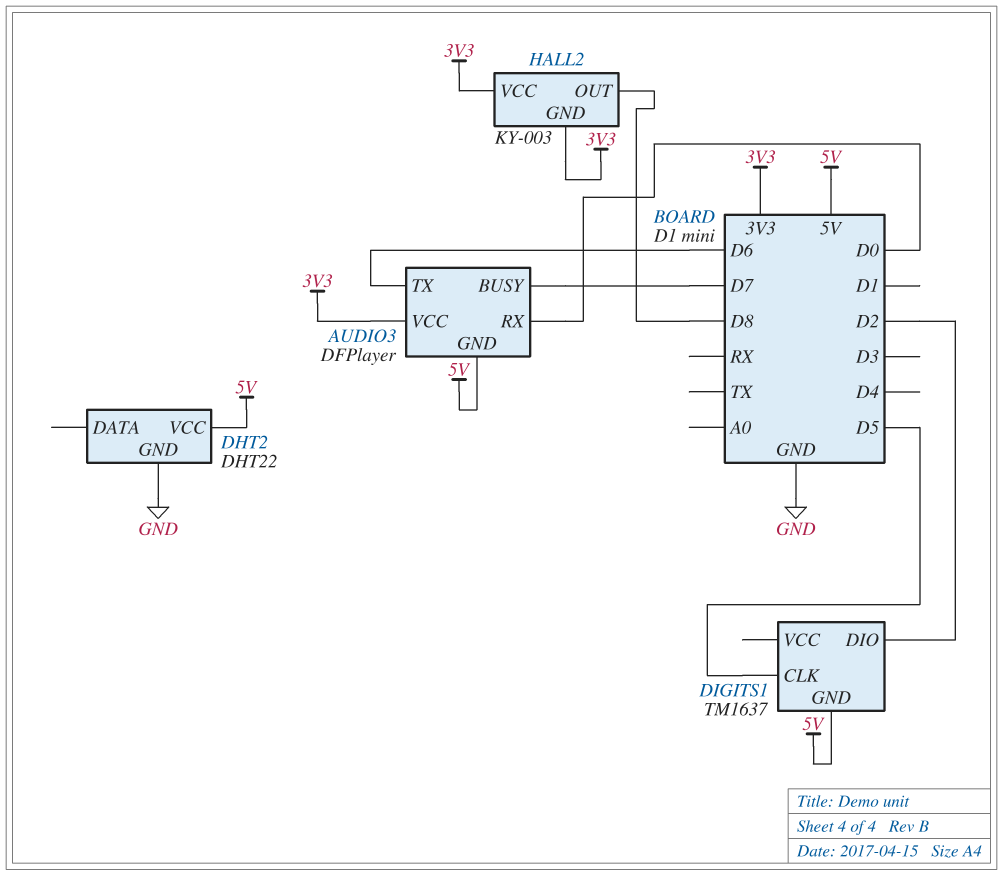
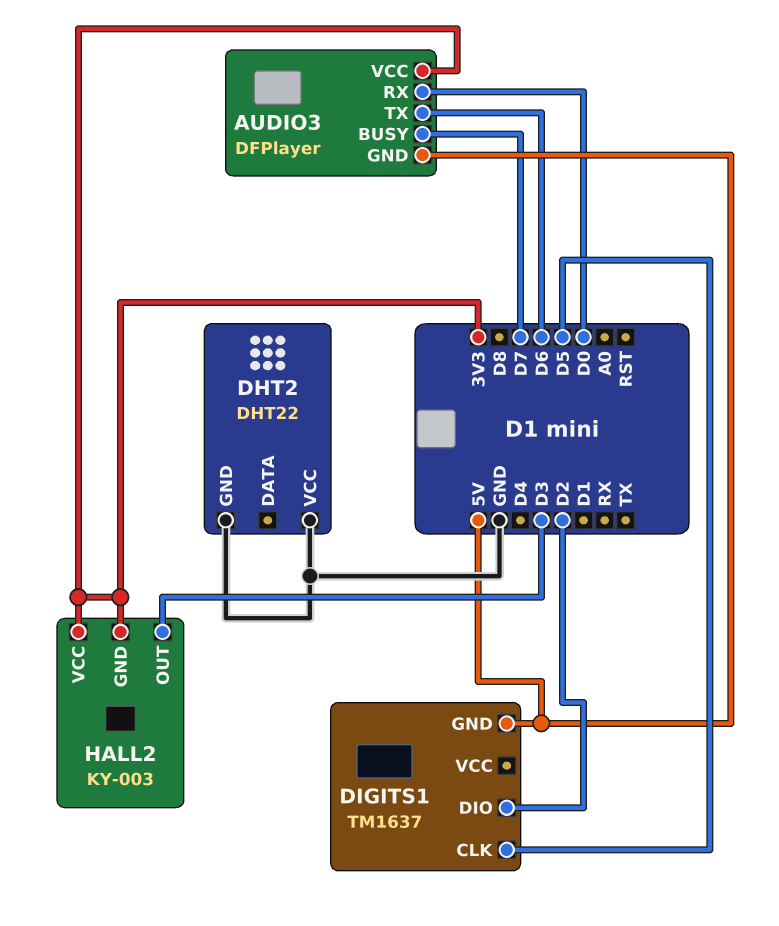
DHT2 pin VCC: 5V -> GND
HALL2 pin OUT: D8 -> D3

